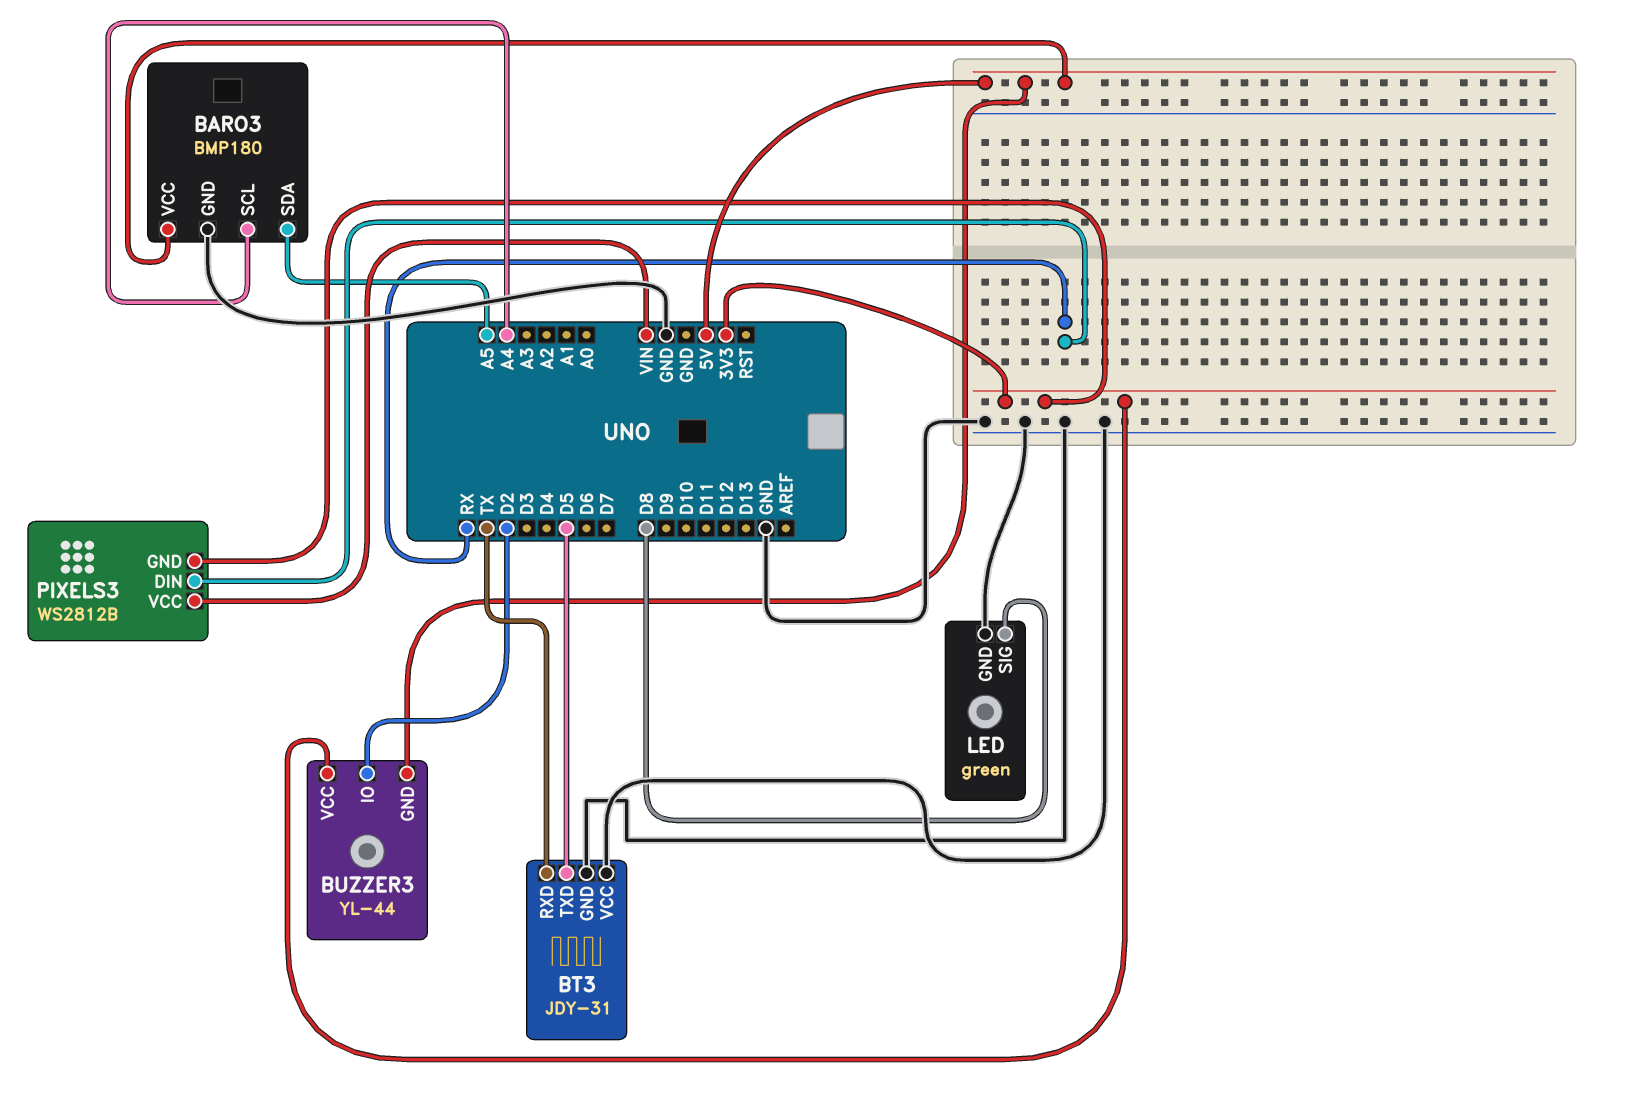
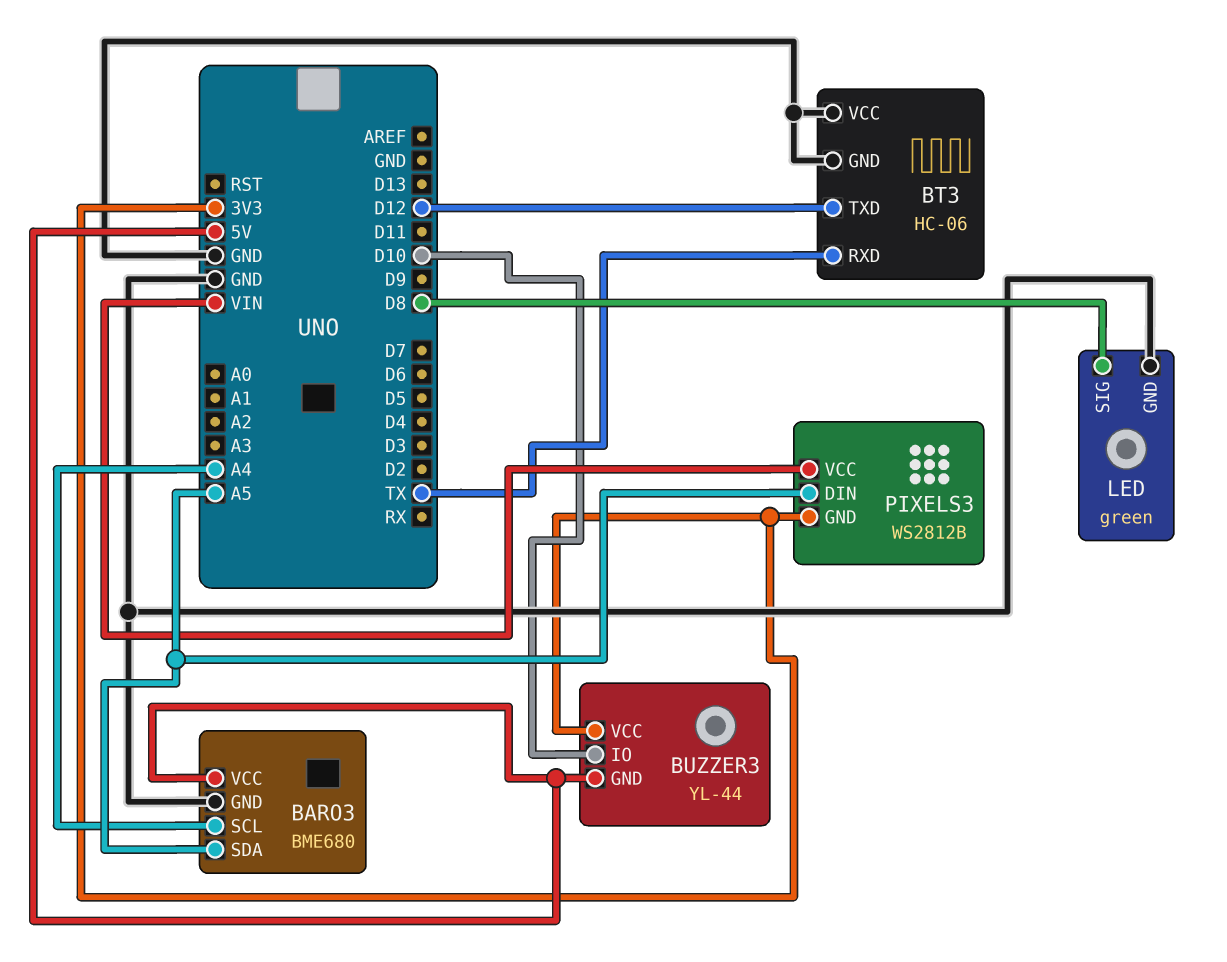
BARO3: BMP180 -> BME680
BT3: JDY-31 -> HC-06
BT3 pin TXD: D5 -> D12
BUZZER3 pin IO: D2 -> D10
PIXELS3 pin DIN: RX -> A5

